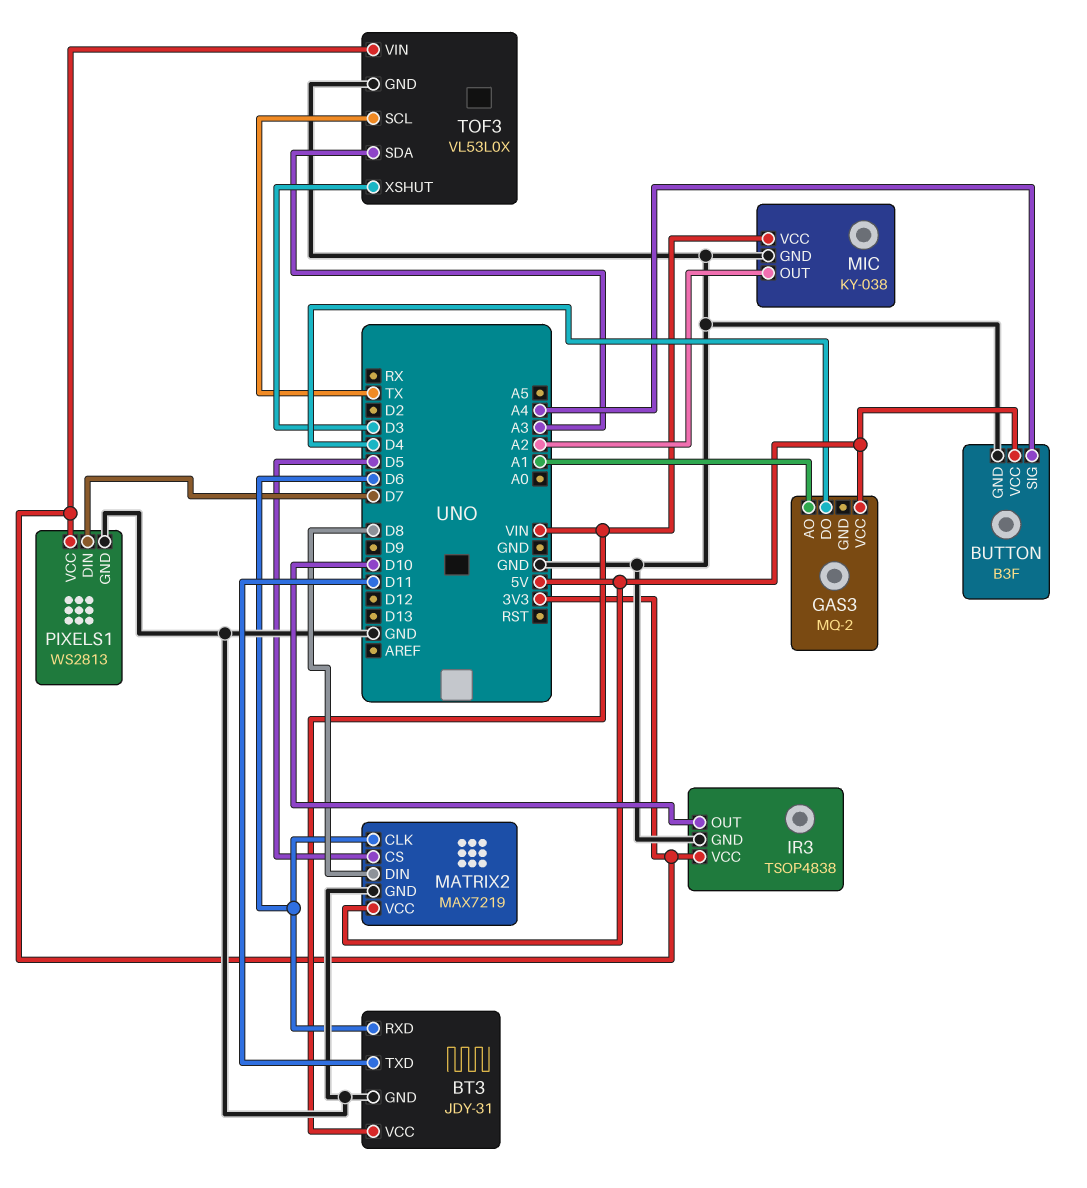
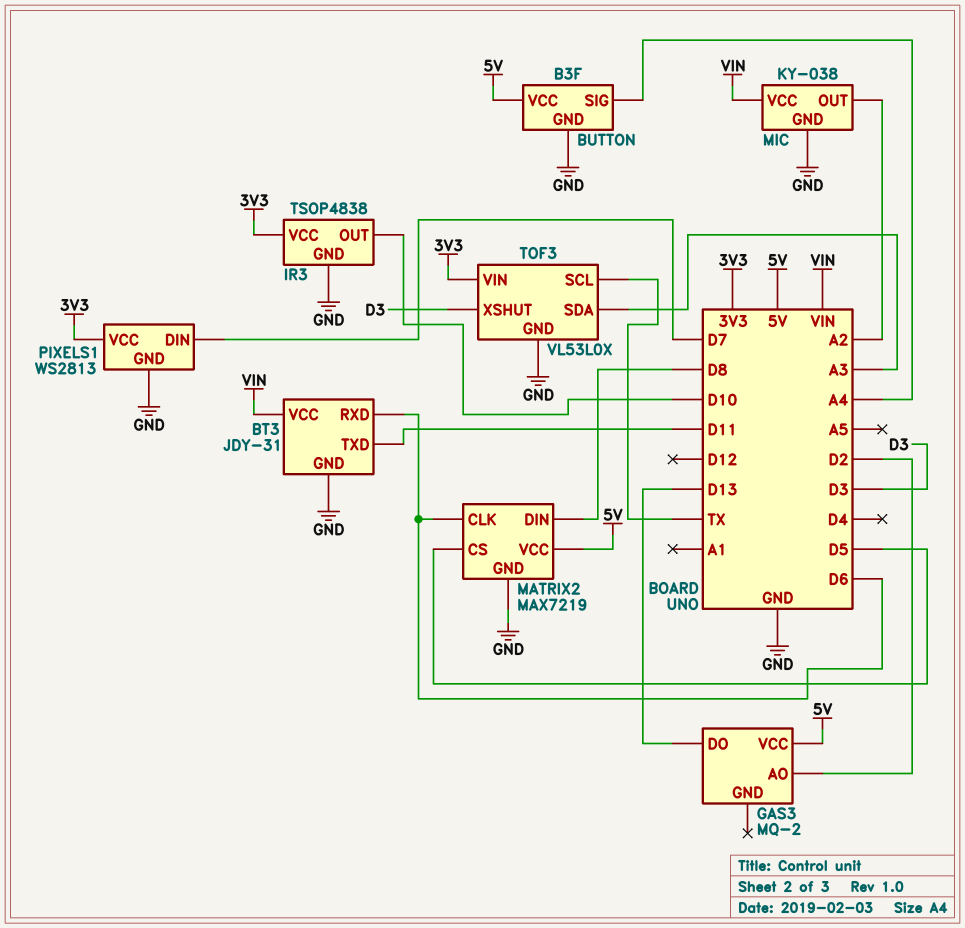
GAS3 pin AO: A1 -> D2
GAS3 pin DO: D4 -> D13

